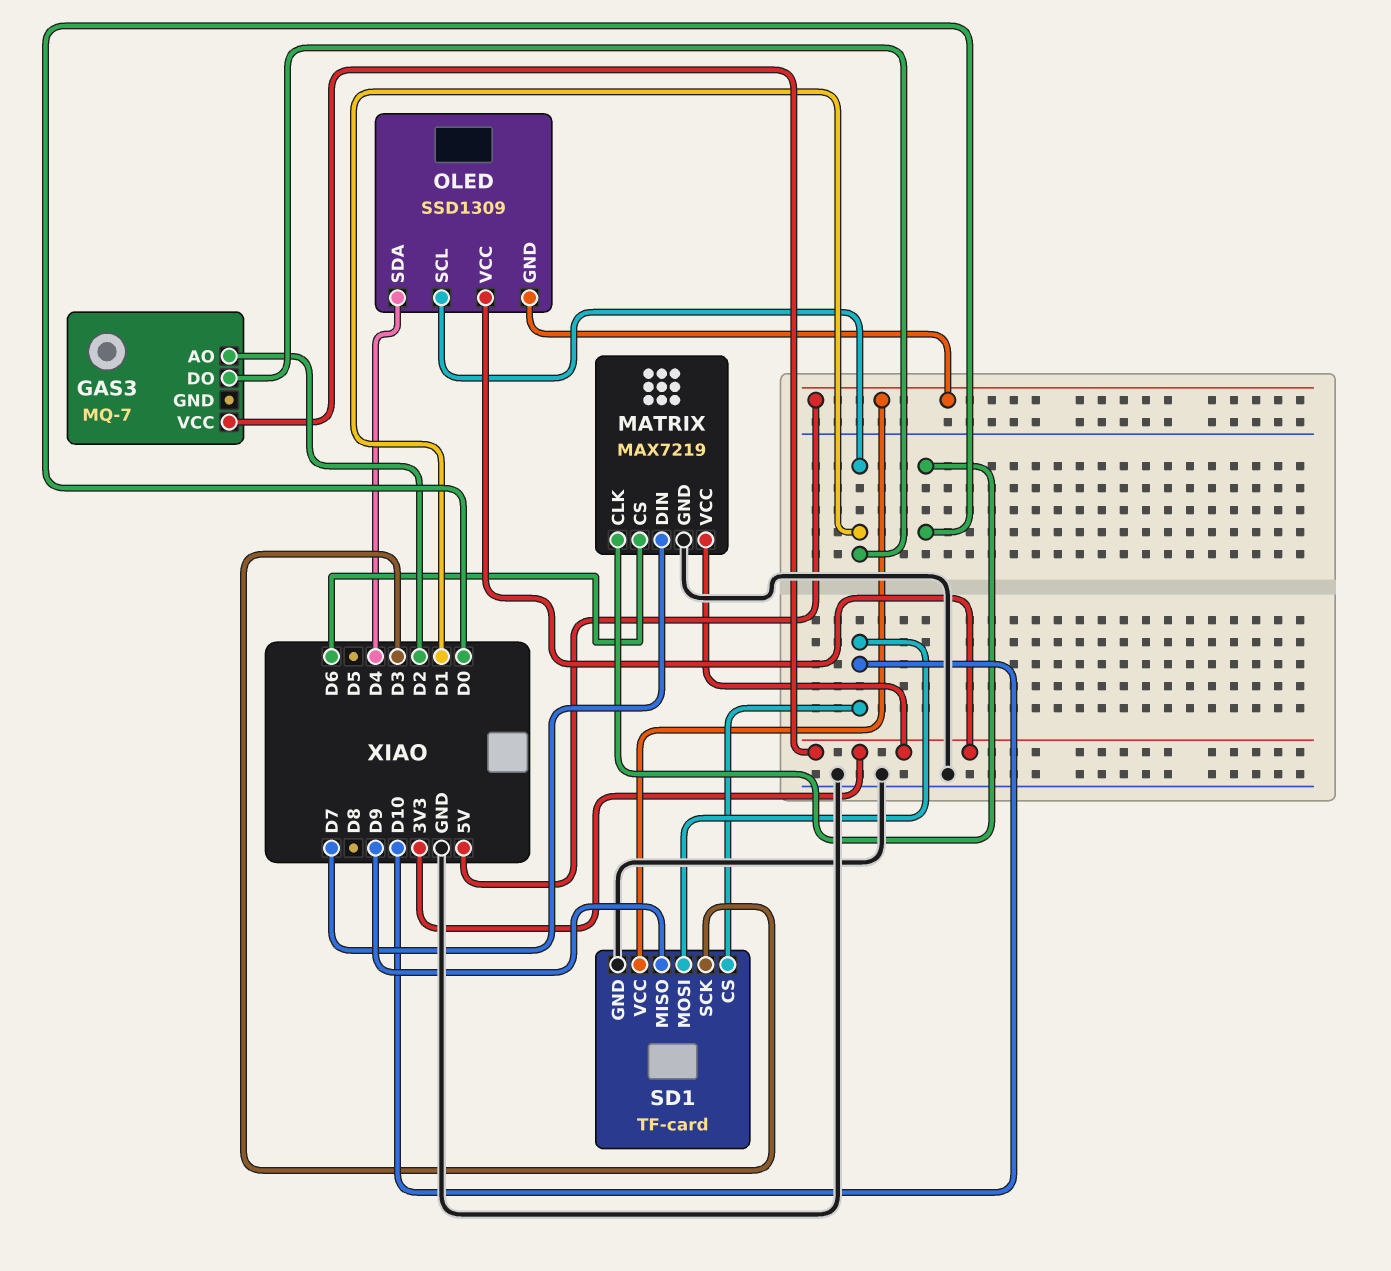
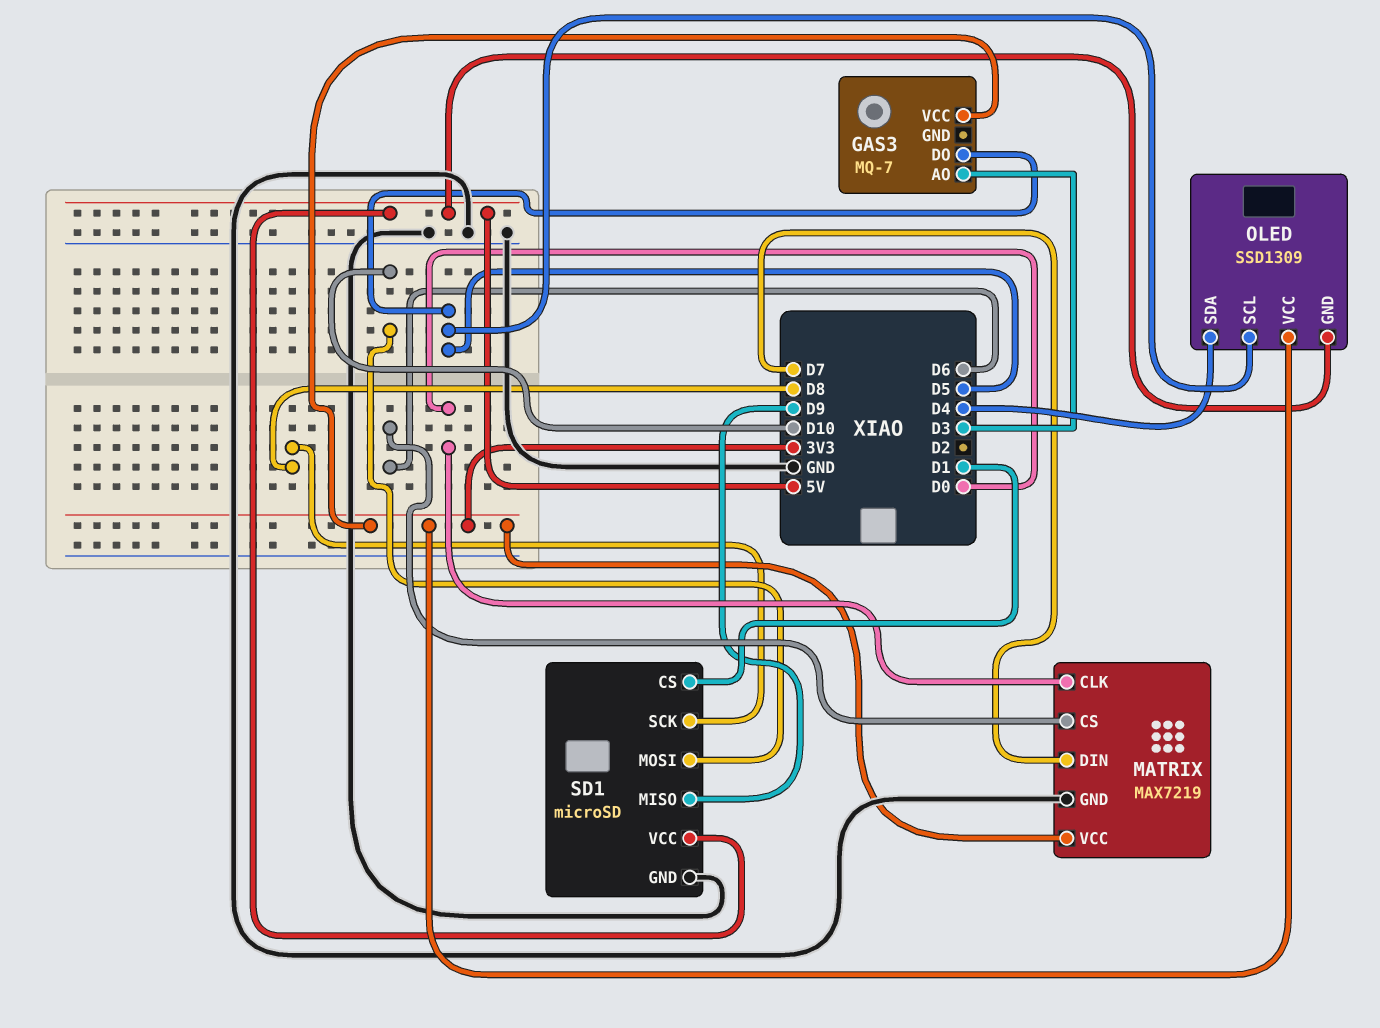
GAS3 pin AO: D2 -> D3
GAS3 pin DO: D1 -> D5
OLED pin SCL: D1 -> D5
SD1: TF-card -> microSD
SD1 pin CS: D10 -> D1
SD1 pin SCK: D3 -> D8

